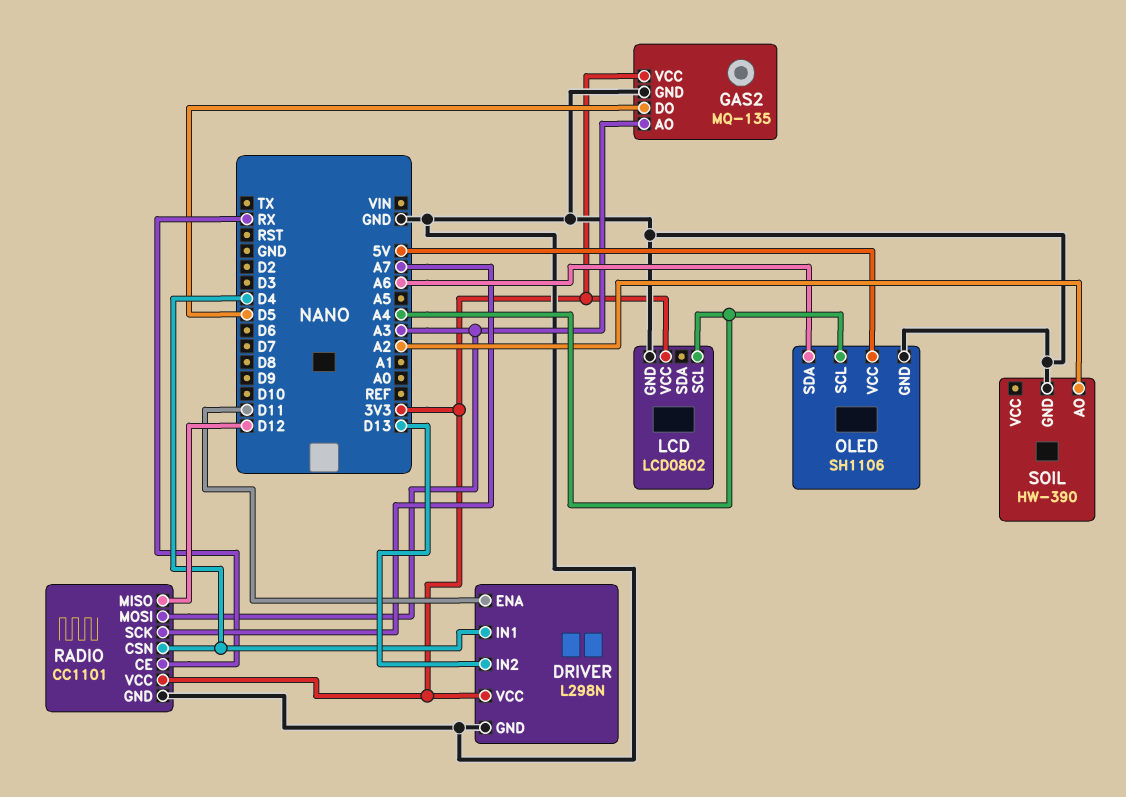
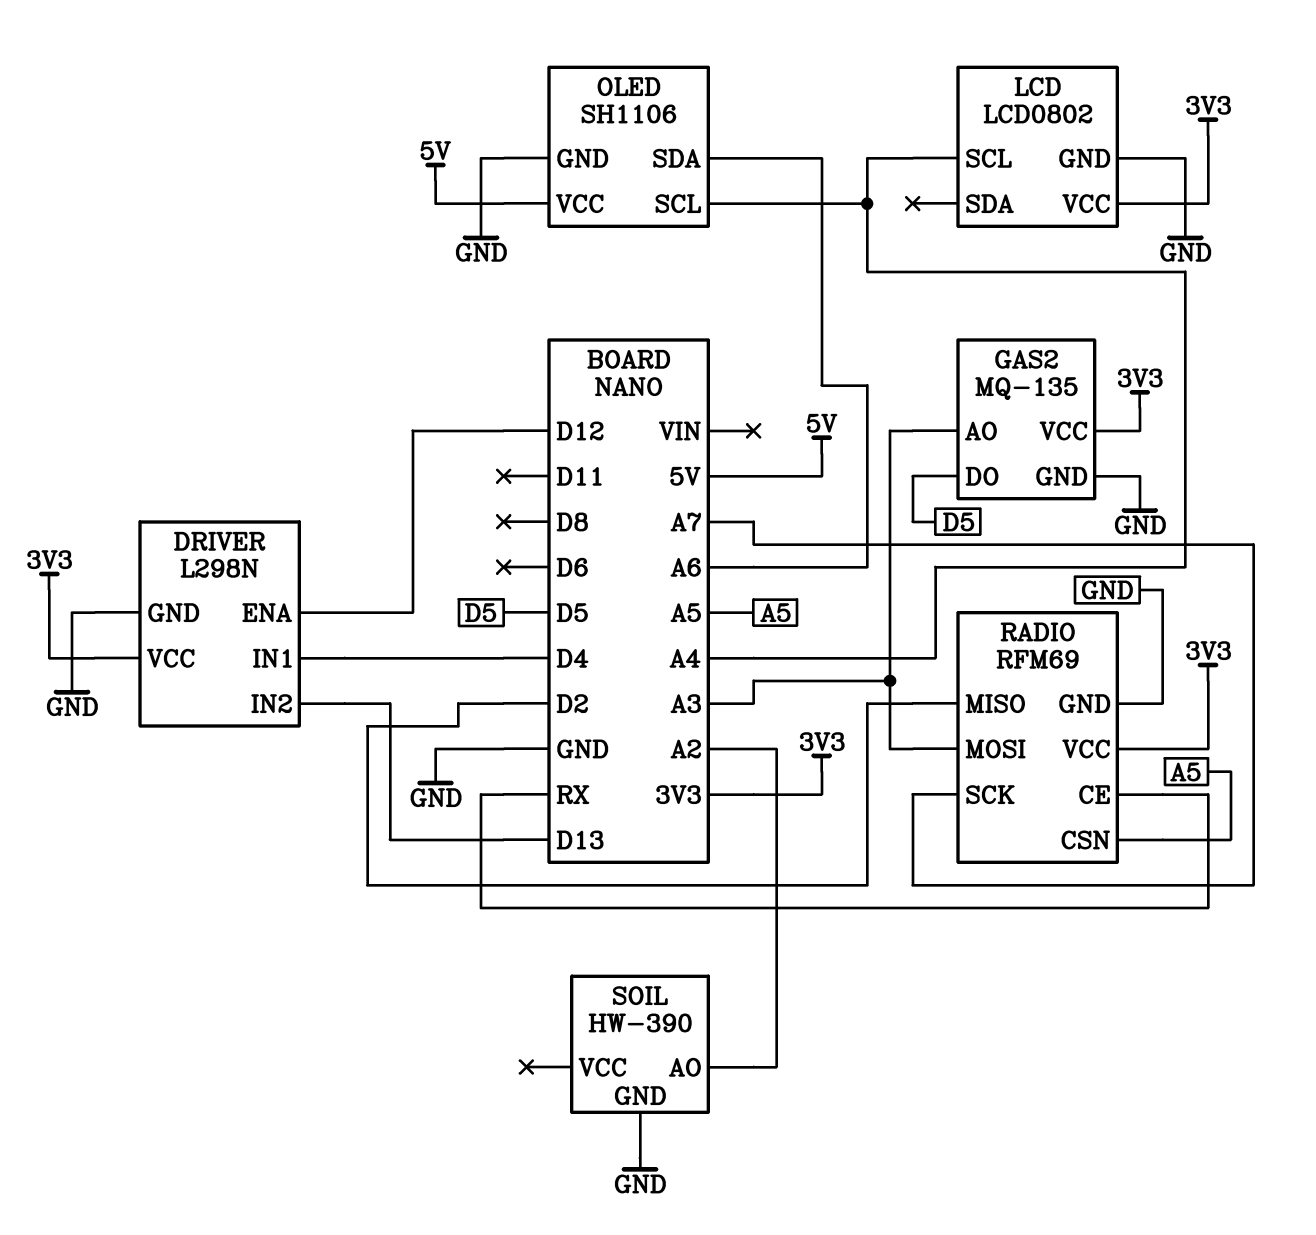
DRIVER pin ENA: D11 -> D12
RADIO: CC1101 -> RFM69
RADIO pin CSN: D4 -> A5
RADIO pin MISO: D12 -> D2

